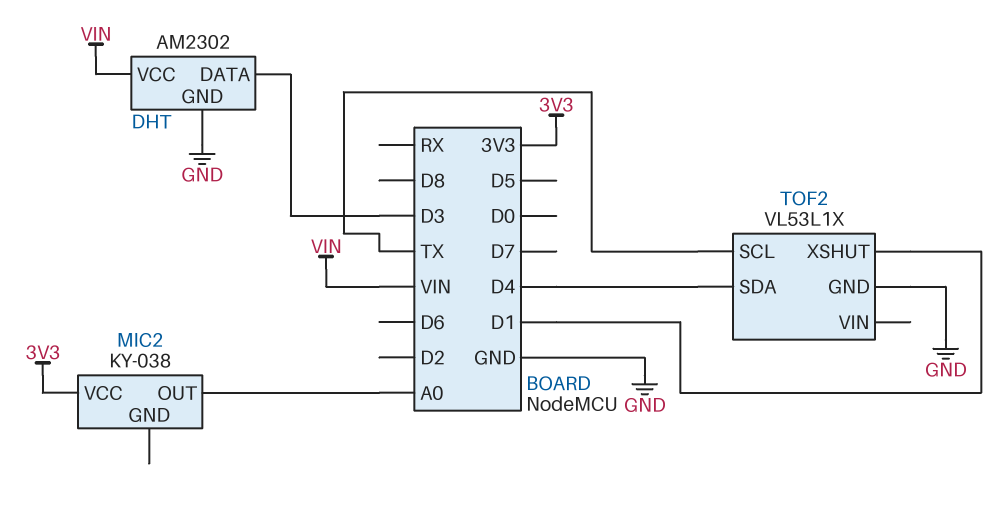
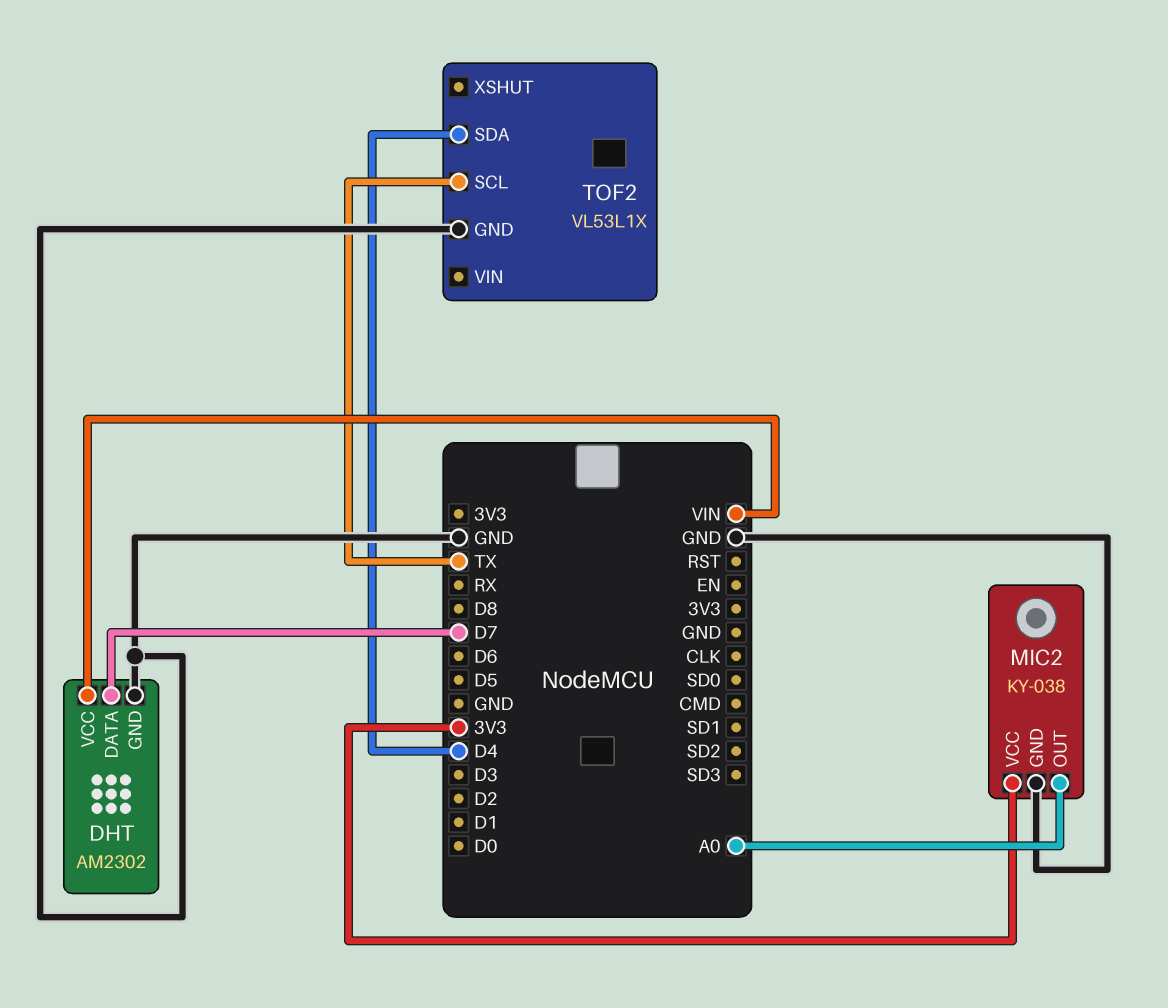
DHT pin DATA: D3 -> D7
MIC2 pin GND: none -> GND
TOF2 pin XSHUT: D1 -> none

